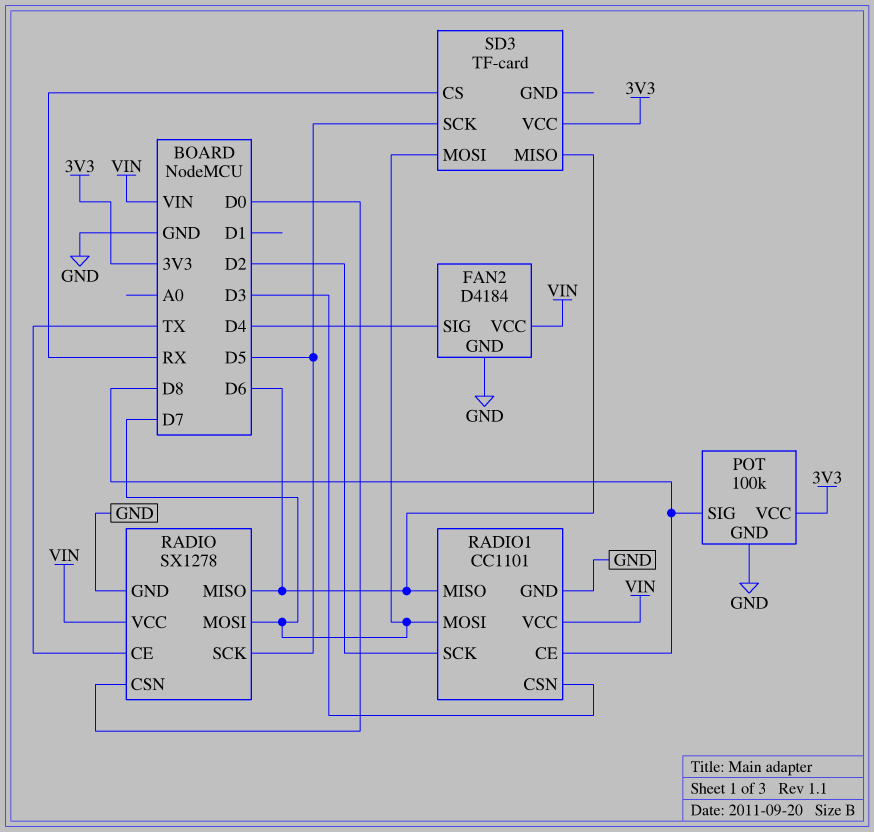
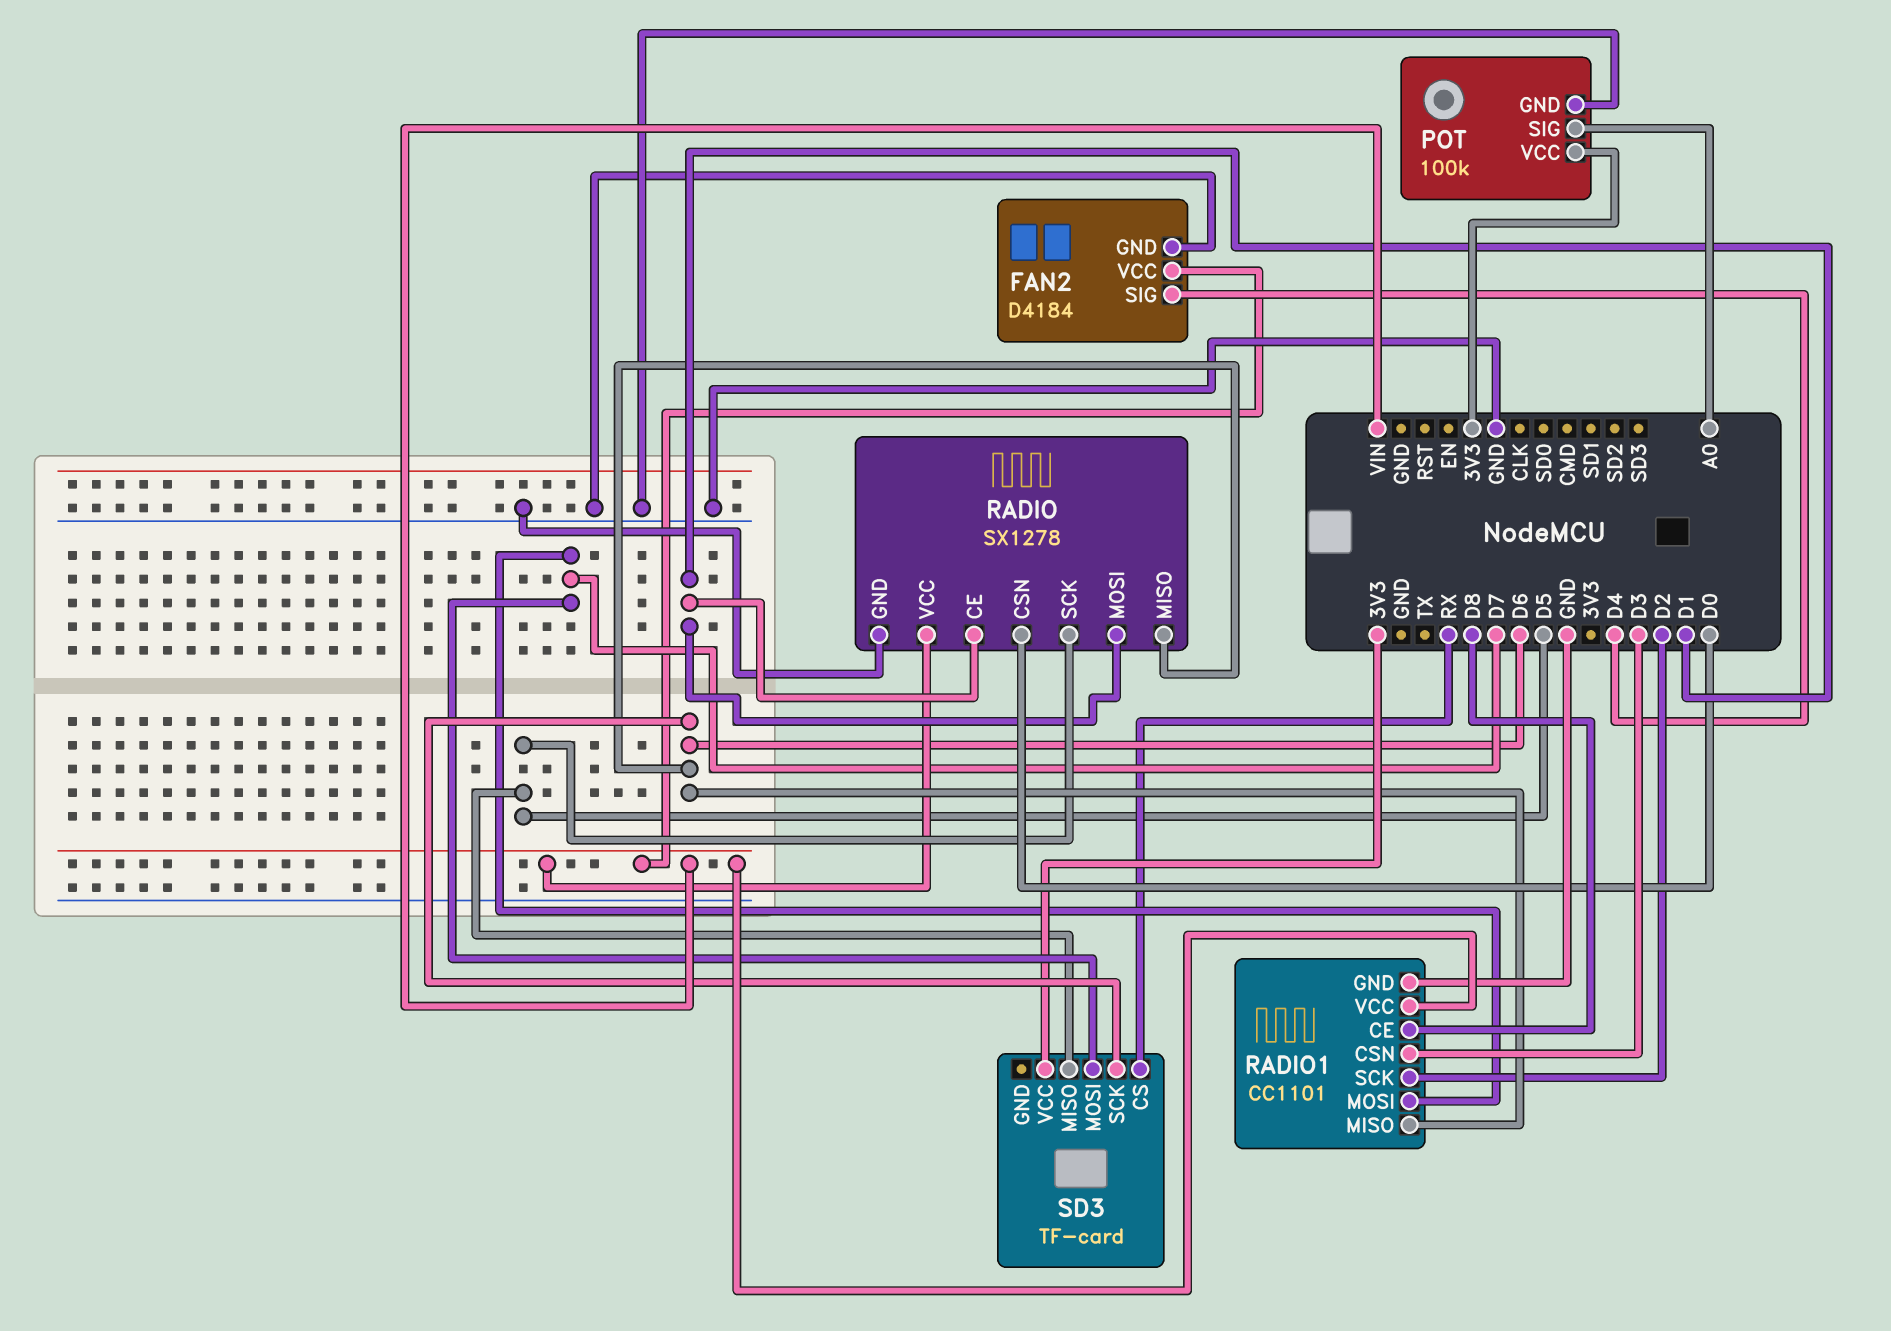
POT pin SIG: D8 -> A0
RADIO pin CE: TX -> D1
RADIO pin MOSI: D7 -> D1
SD3 pin MISO: D6 -> D5
SD3 pin SCK: D5 -> D6

